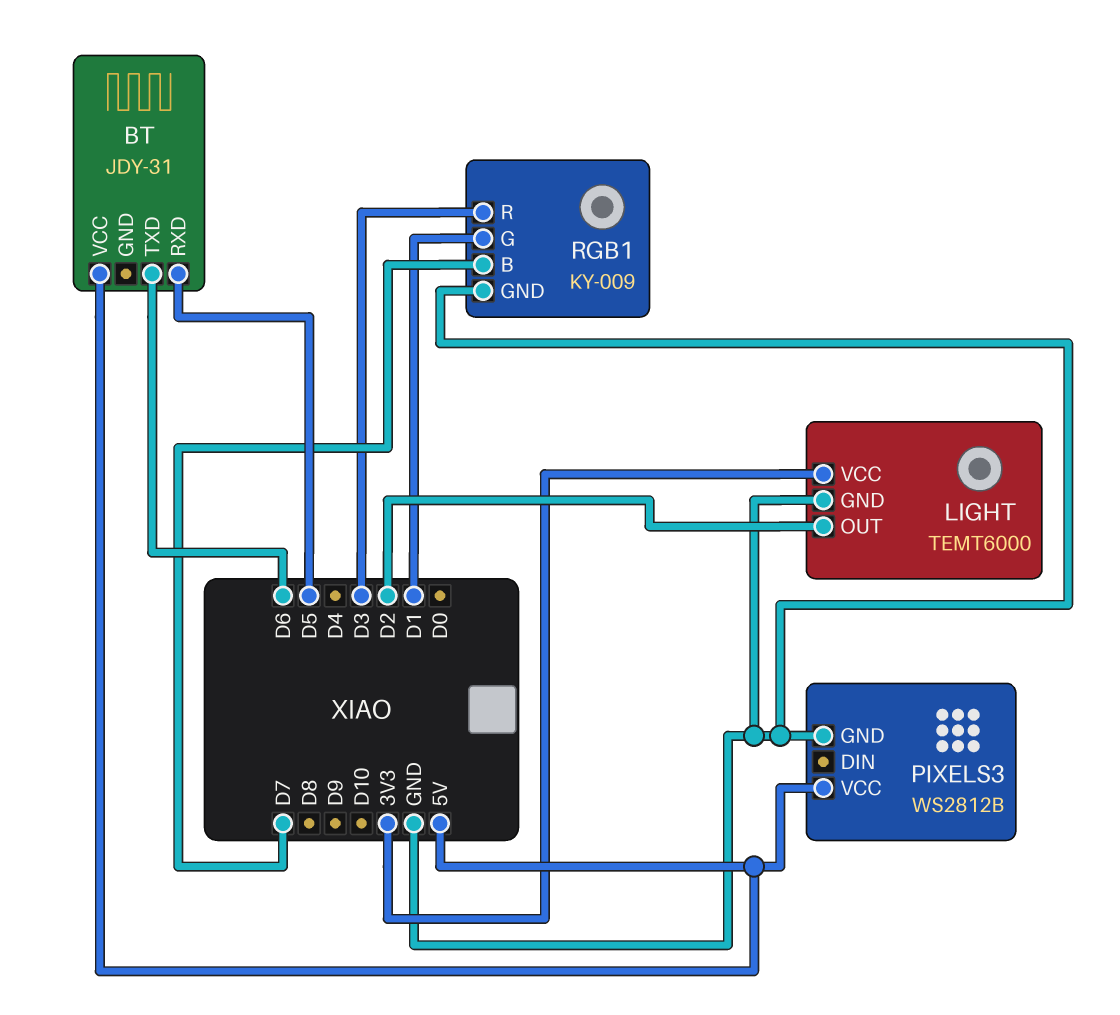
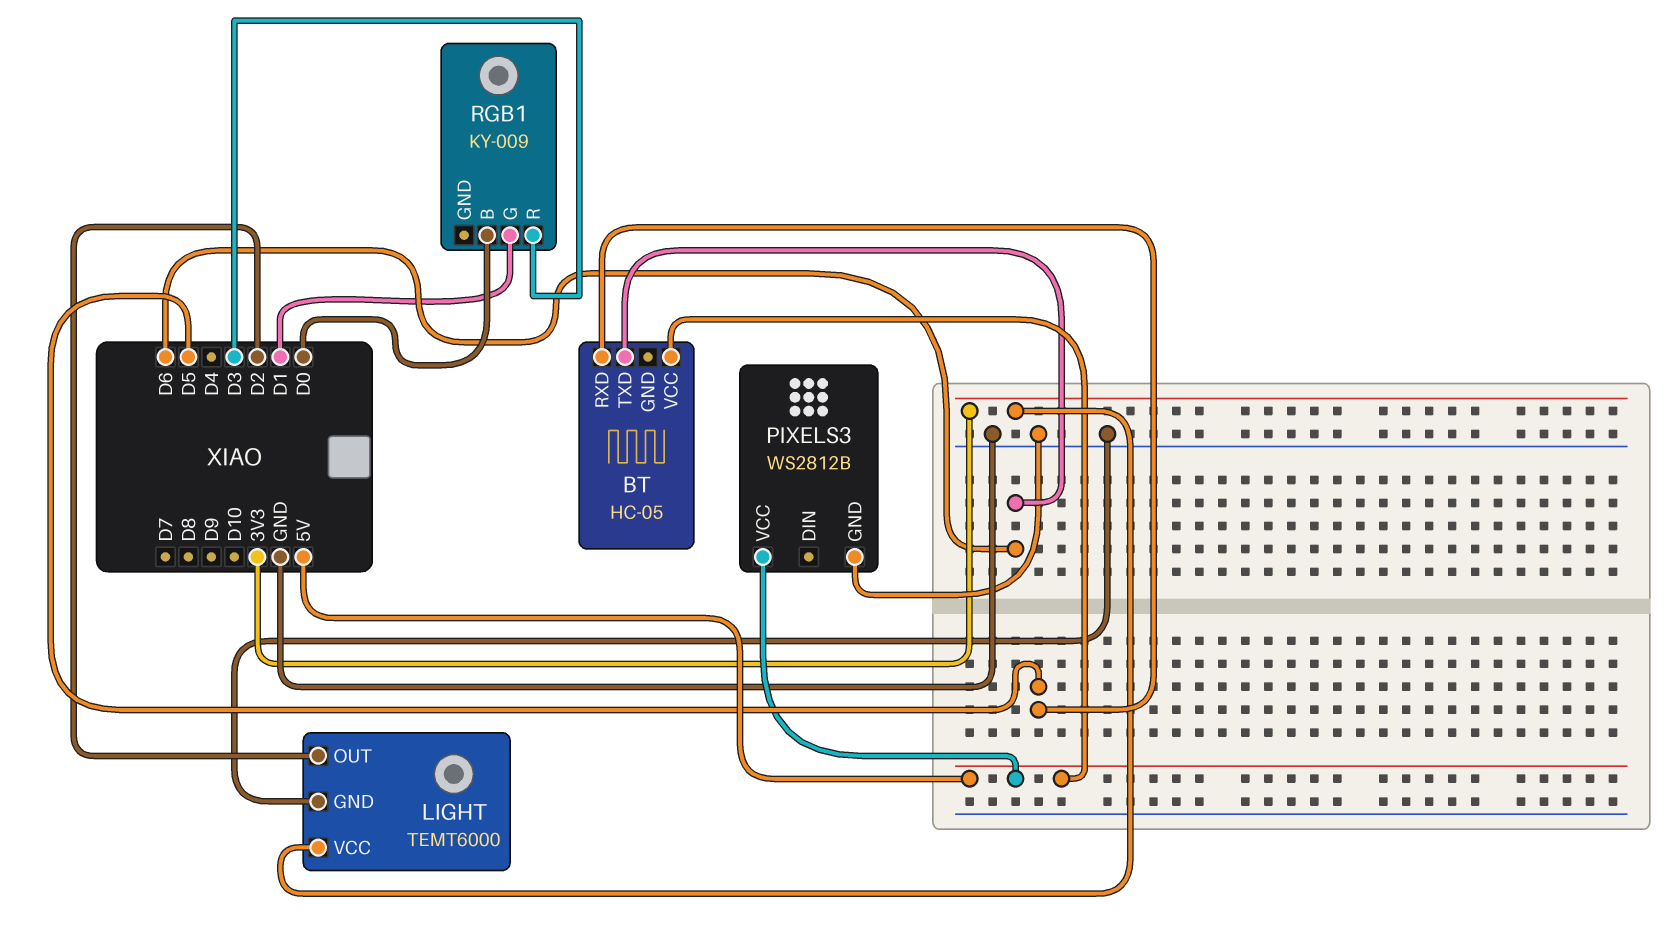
BT: JDY-31 -> HC-05
RGB1 pin B: D7 -> D0
RGB1 pin GND: GND -> none

